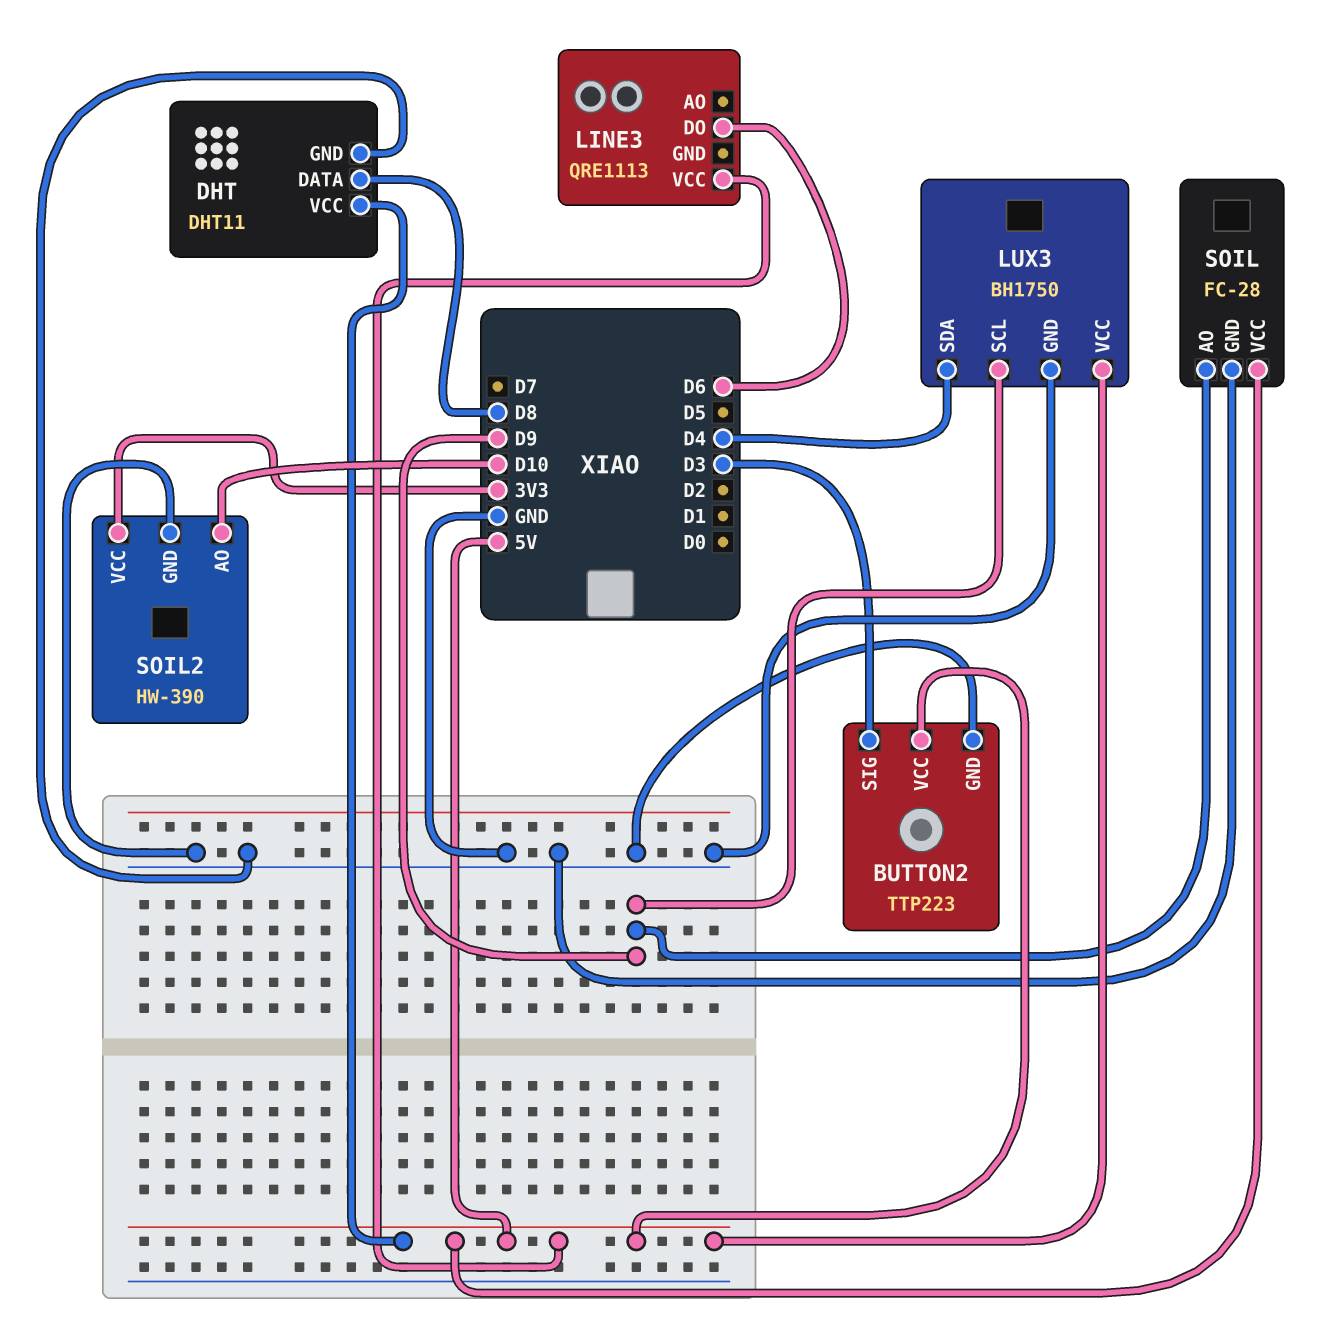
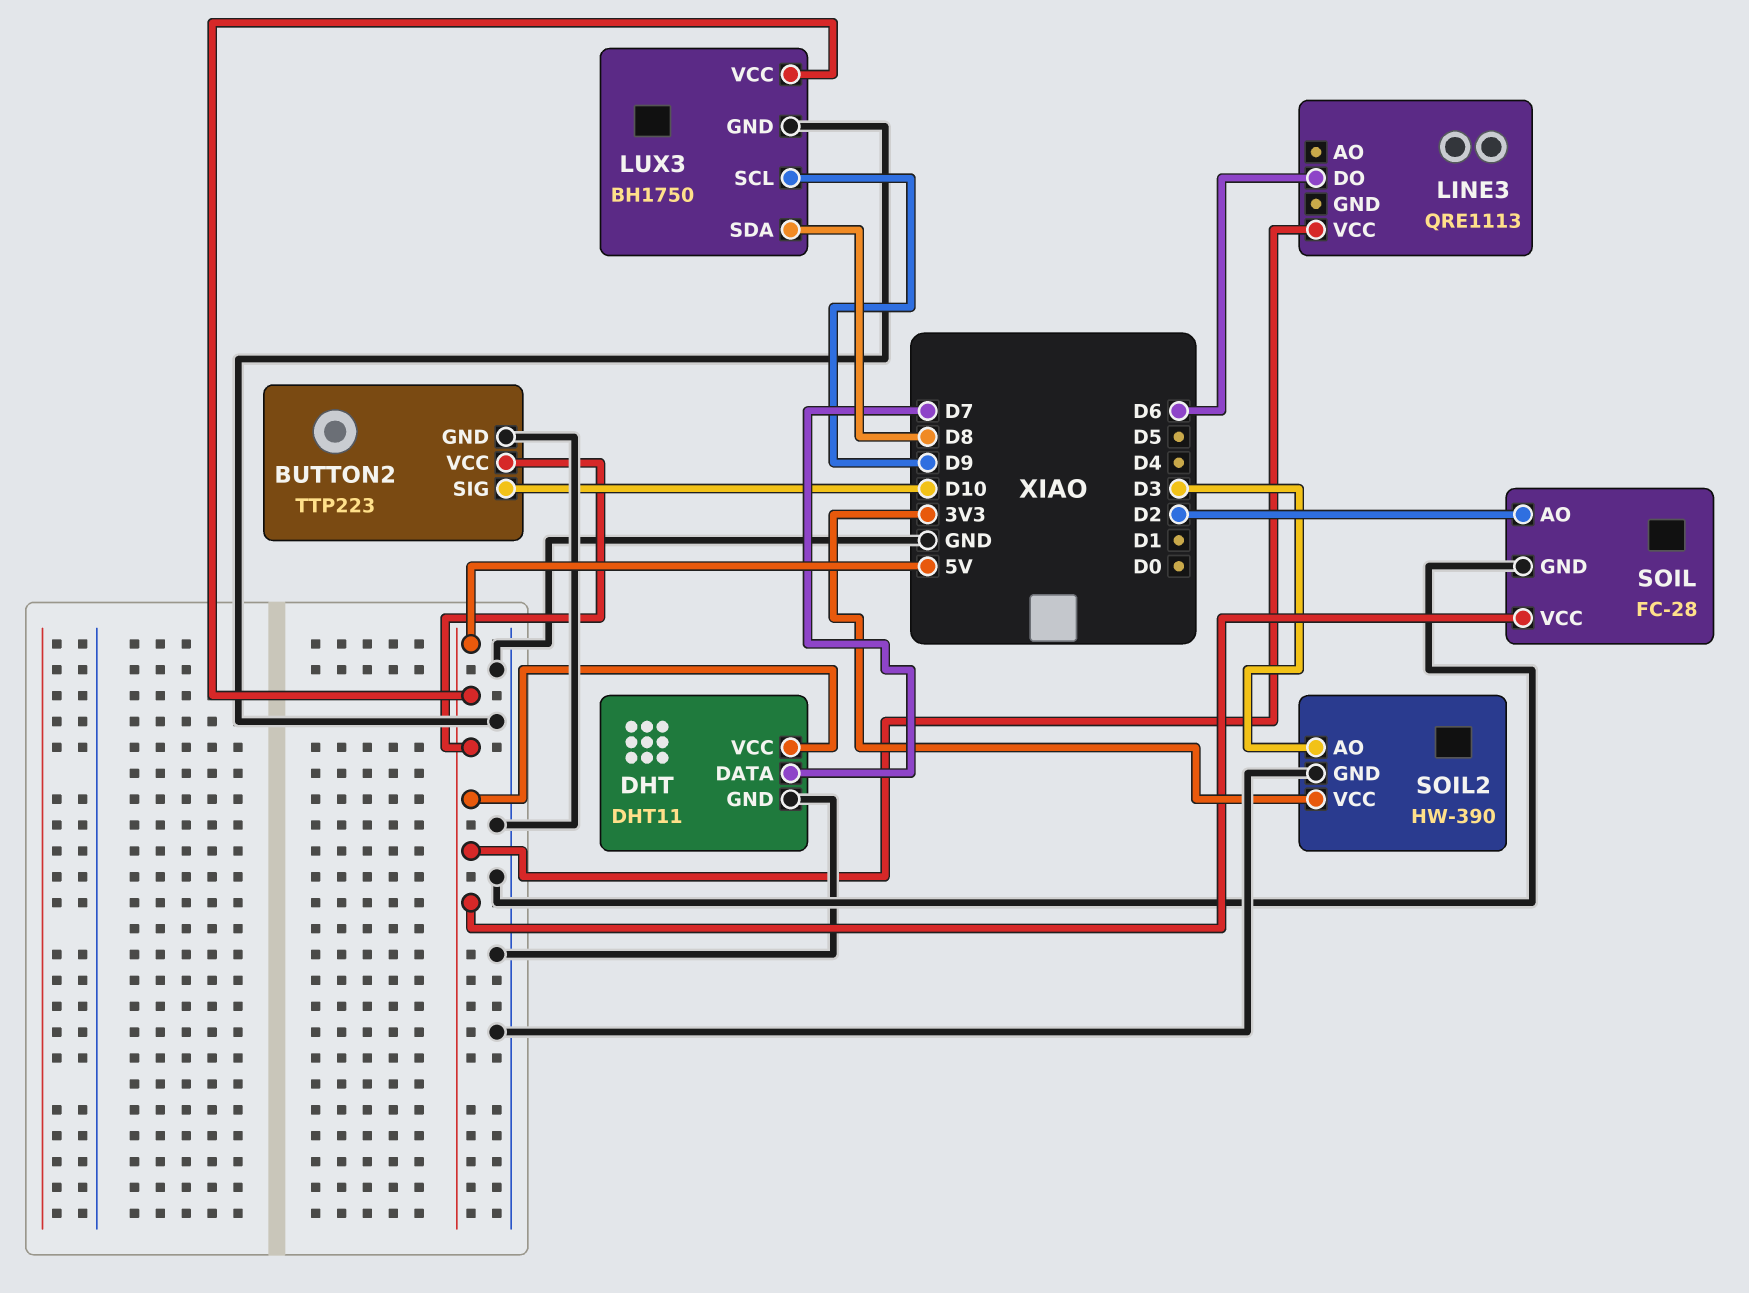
BUTTON2 pin SIG: D3 -> D10
DHT pin DATA: D8 -> D7
LUX3 pin SDA: D4 -> D8
SOIL pin AO: D9 -> D2
SOIL2 pin AO: D10 -> D3

